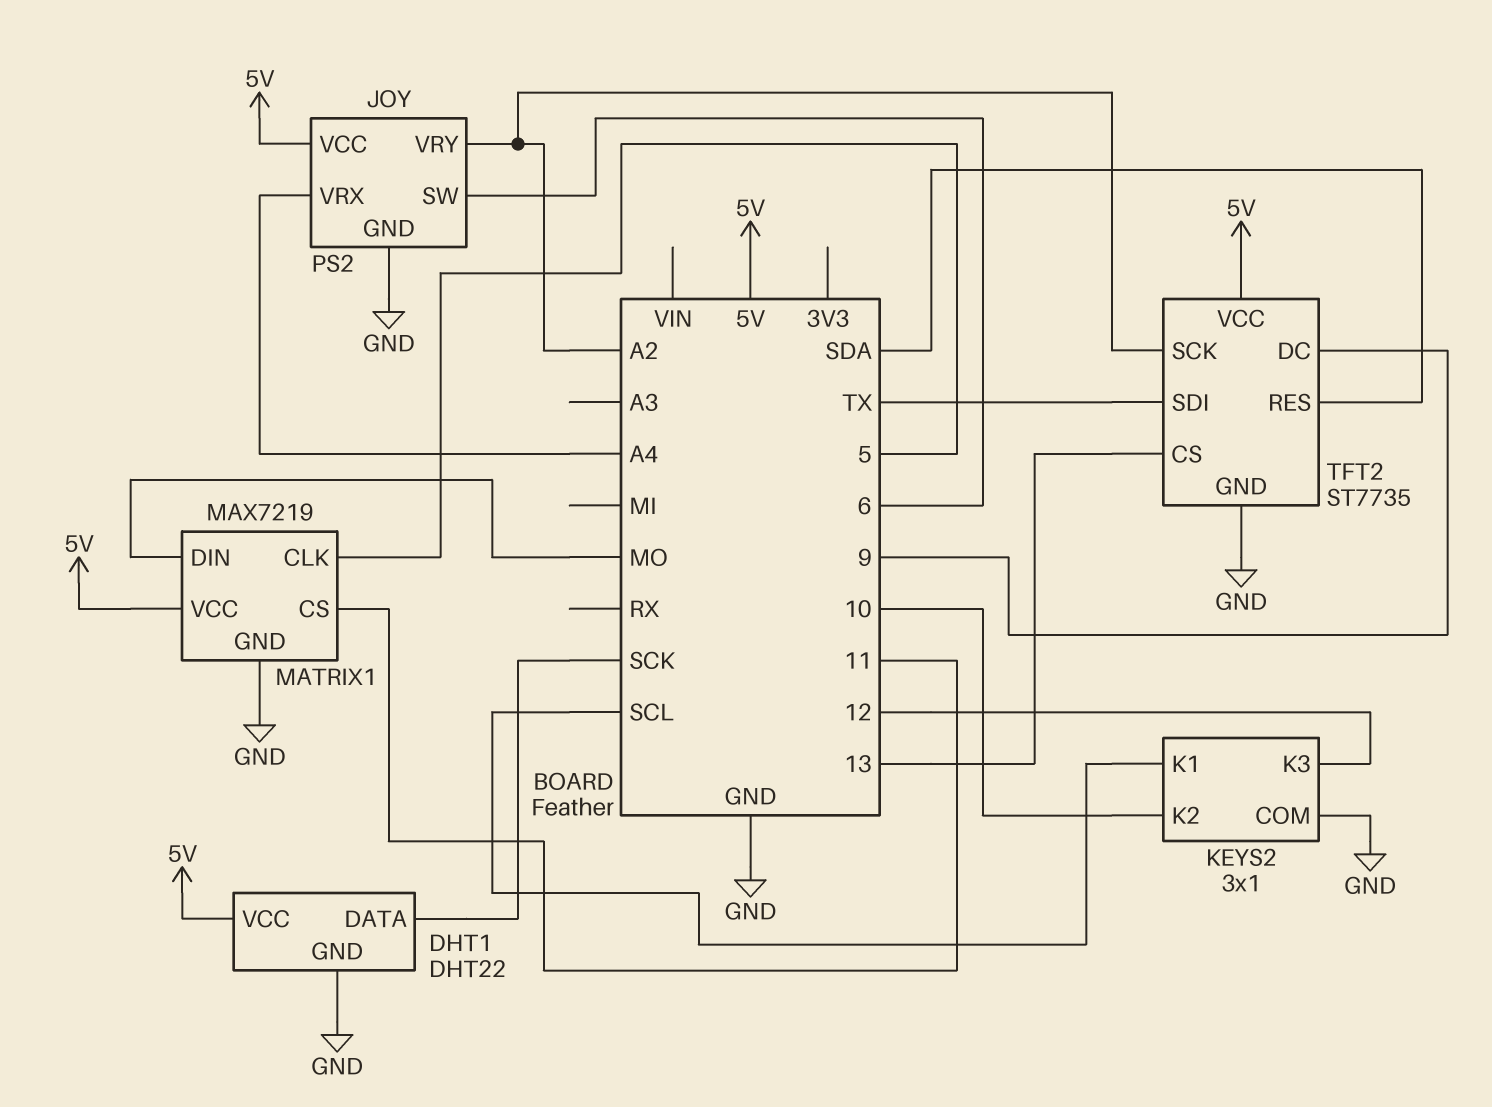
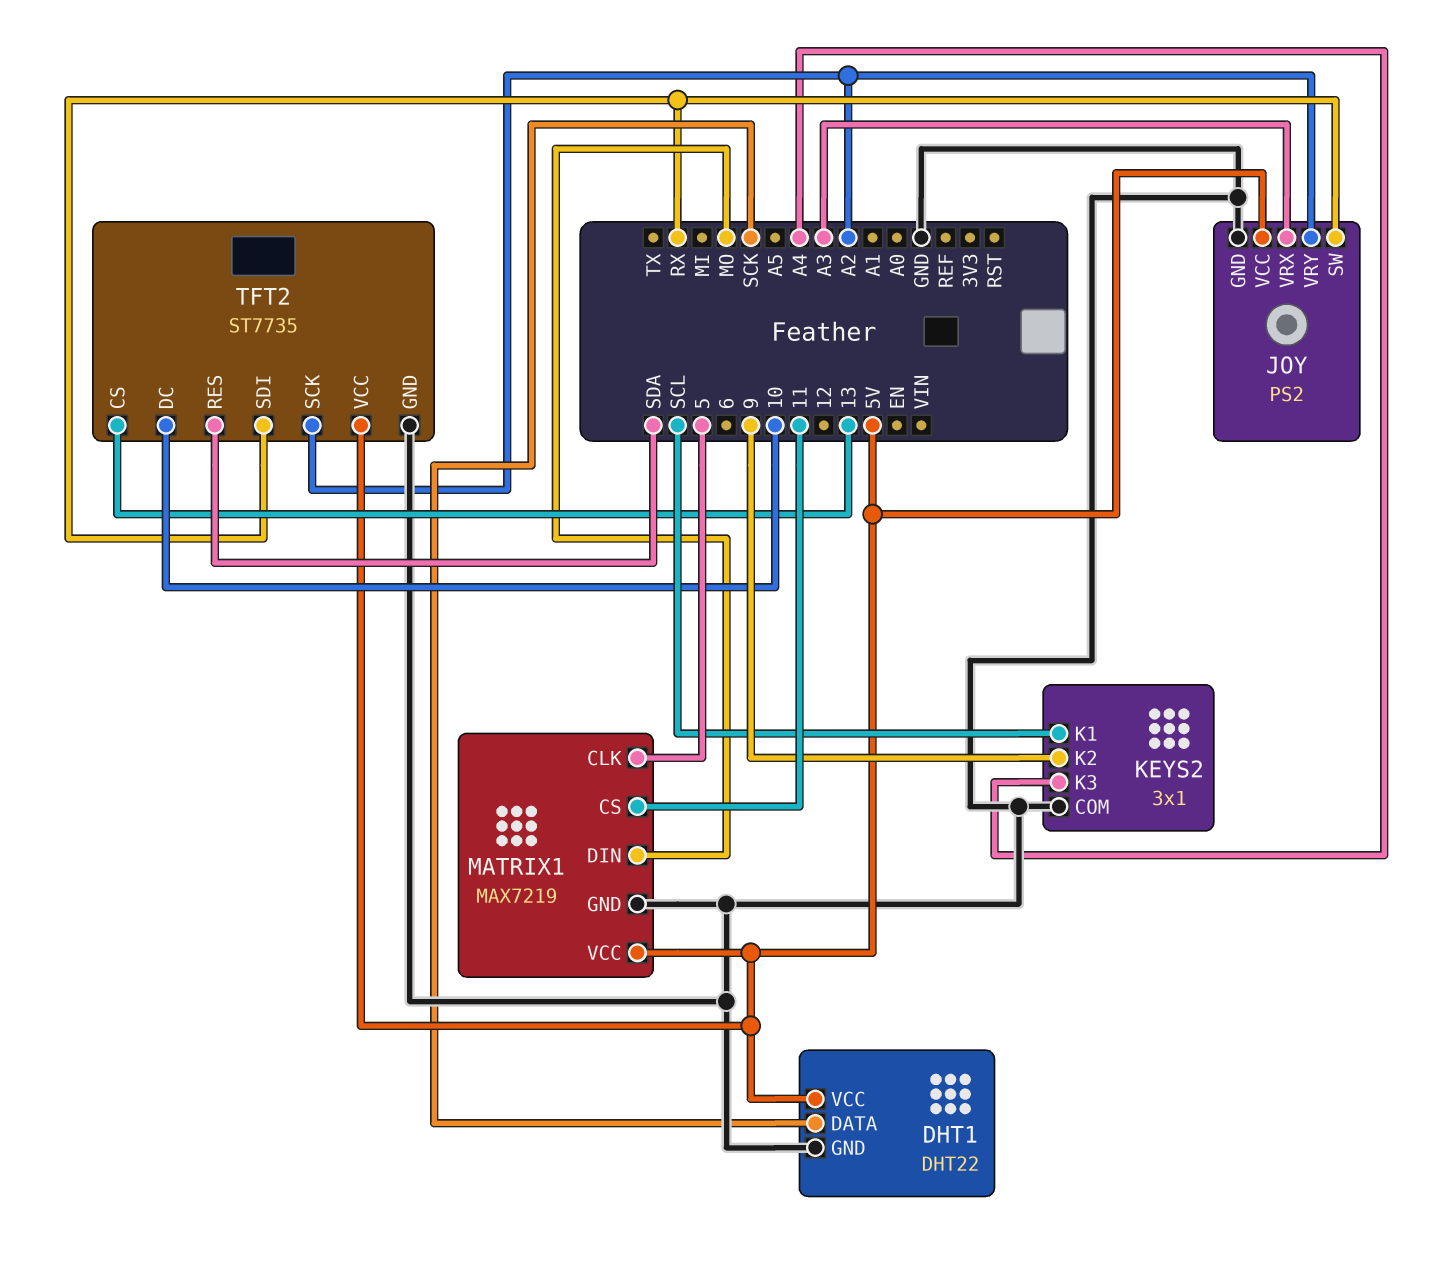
JOY pin SW: 6 -> RX
JOY pin VRX: A4 -> A3
KEYS2 pin K2: 10 -> 9
KEYS2 pin K3: 12 -> A4
TFT2 pin DC: 9 -> 10
TFT2 pin SDI: TX -> RX

